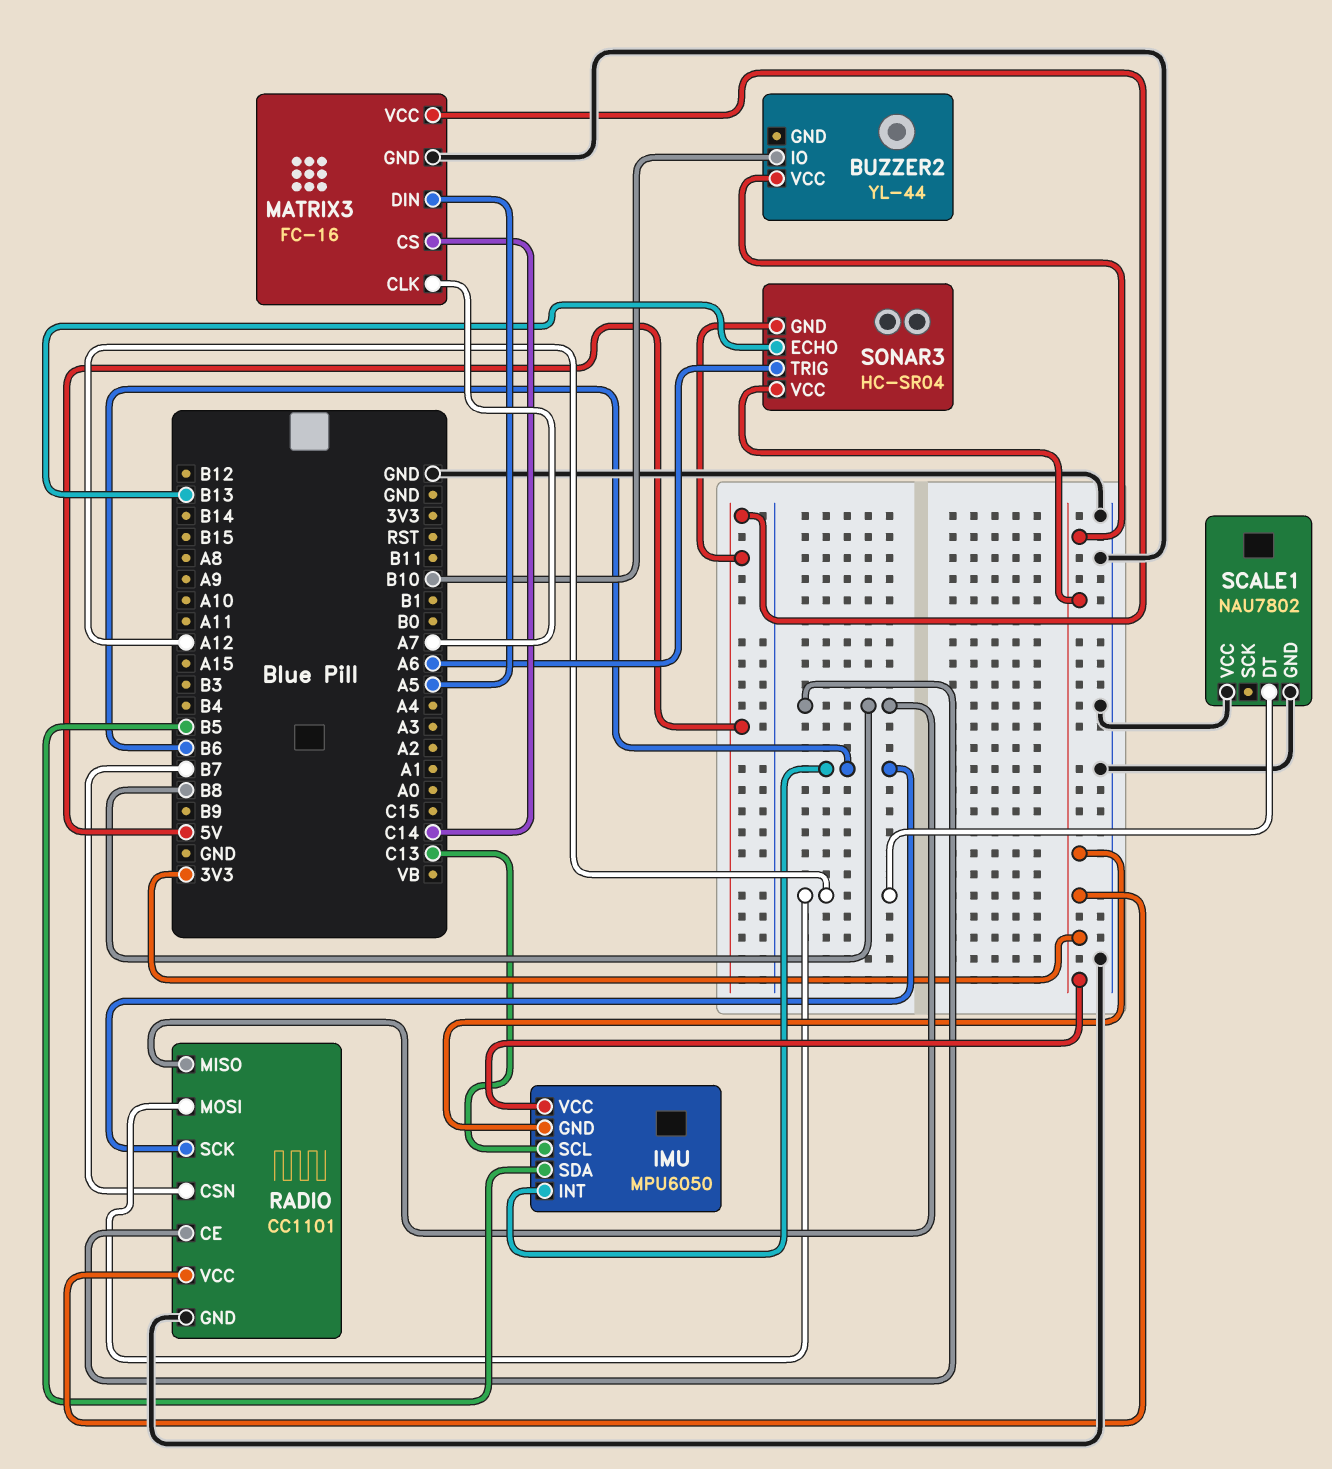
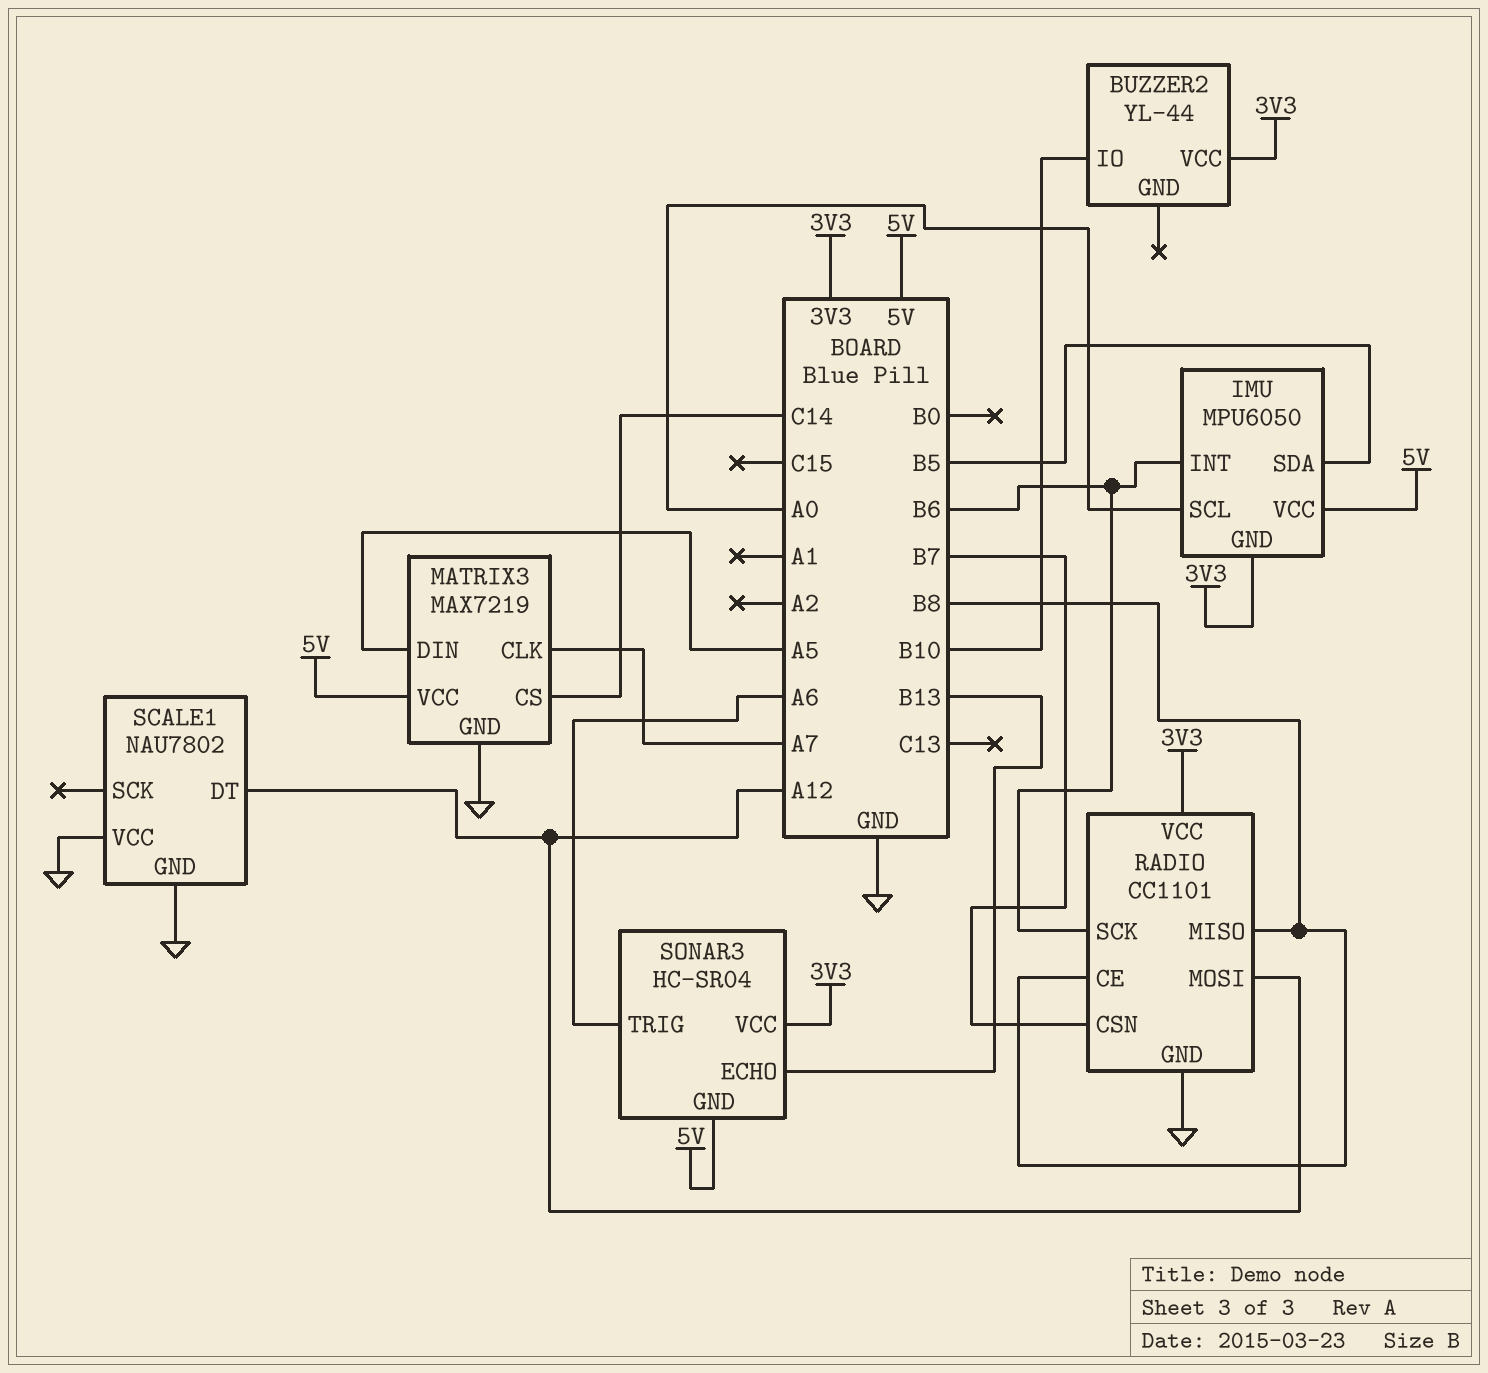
IMU pin SCL: C13 -> A0
IMU pin VCC: 3V3 -> 5V
MATRIX3: FC-16 -> MAX7219

